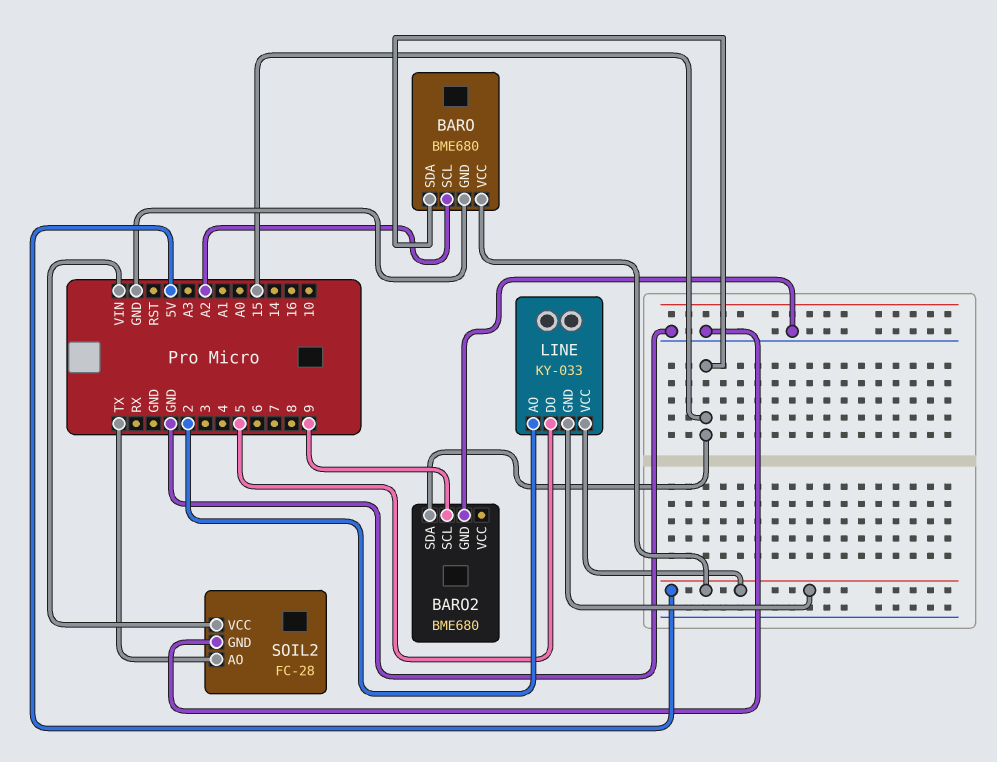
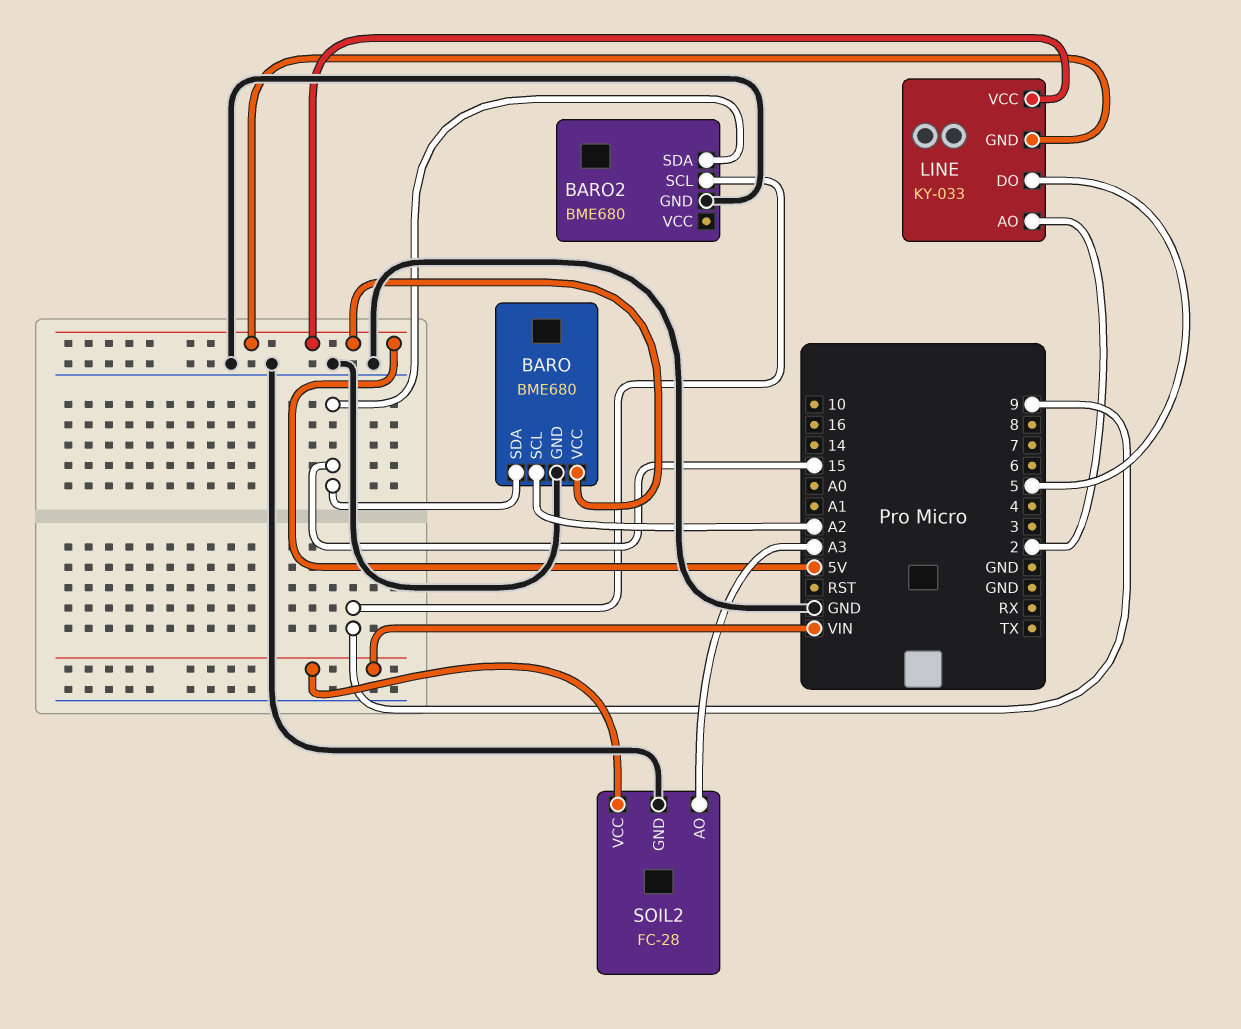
SOIL2 pin AO: TX -> A3

